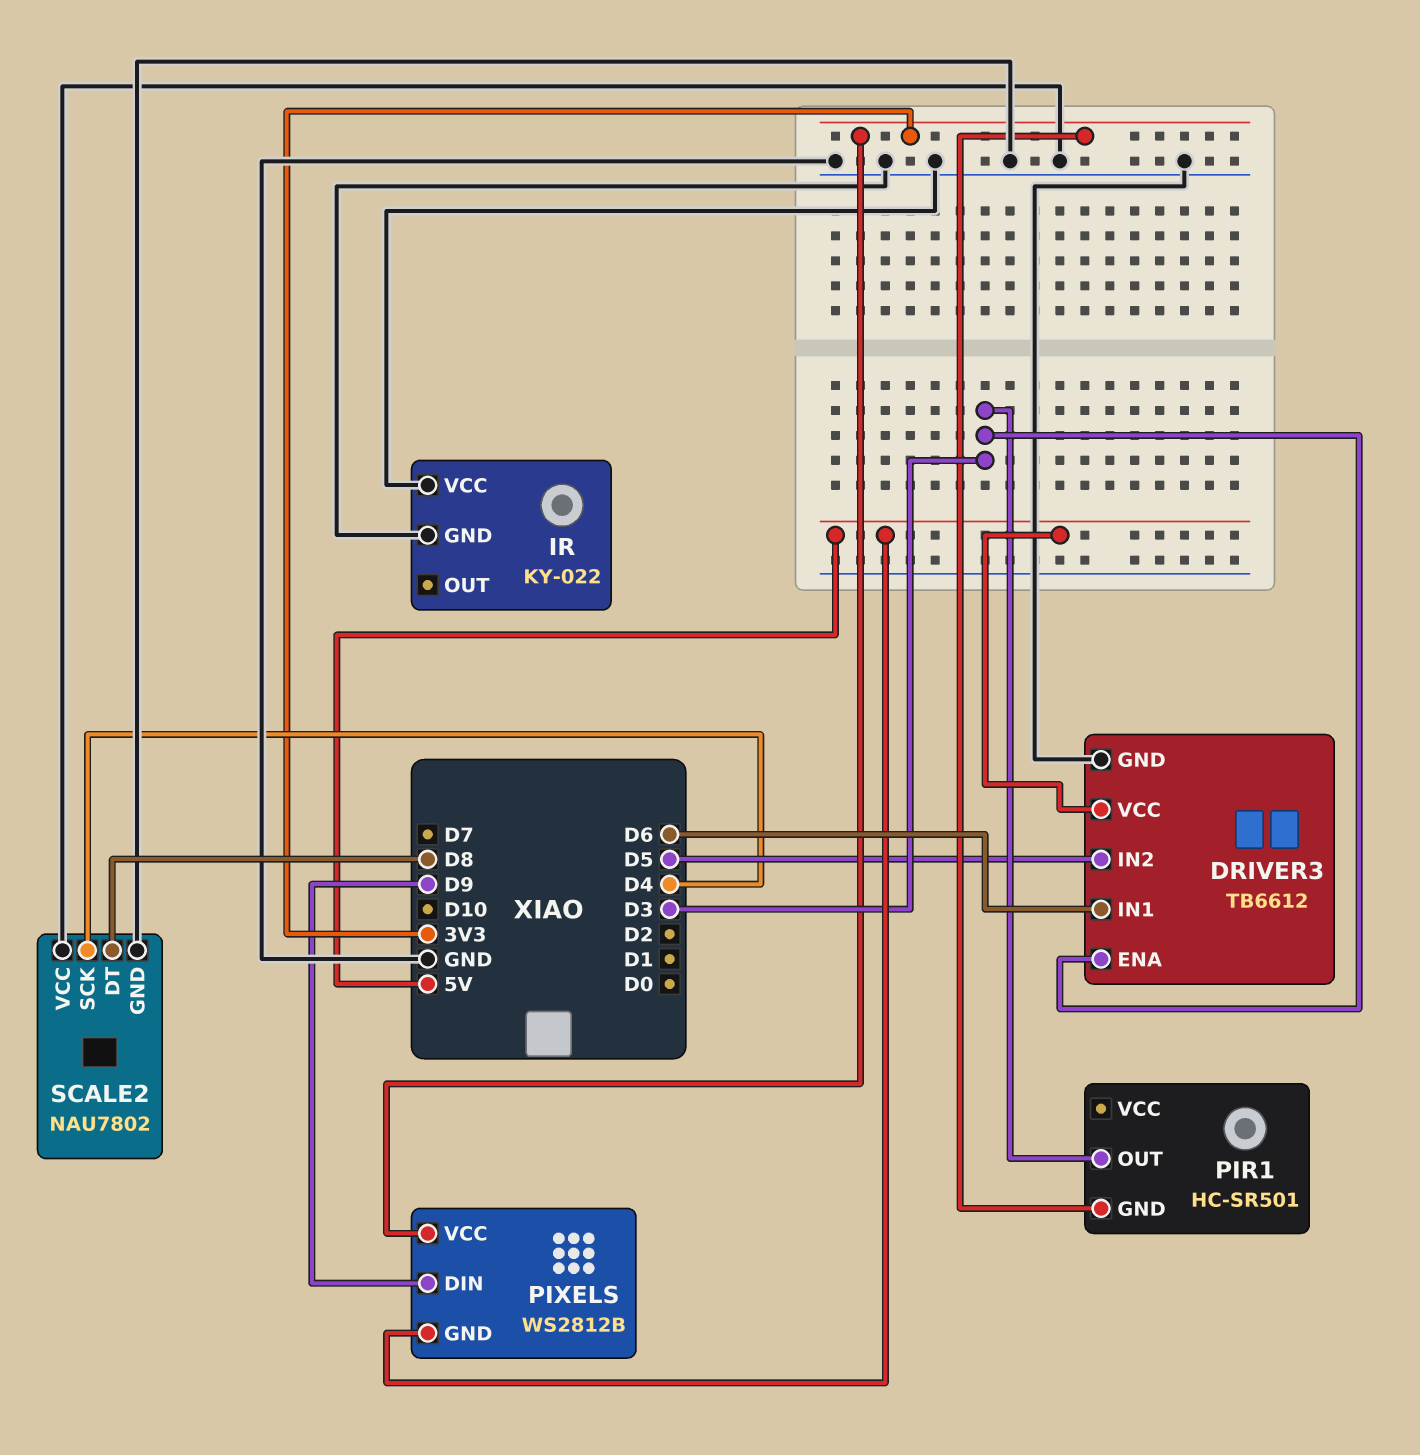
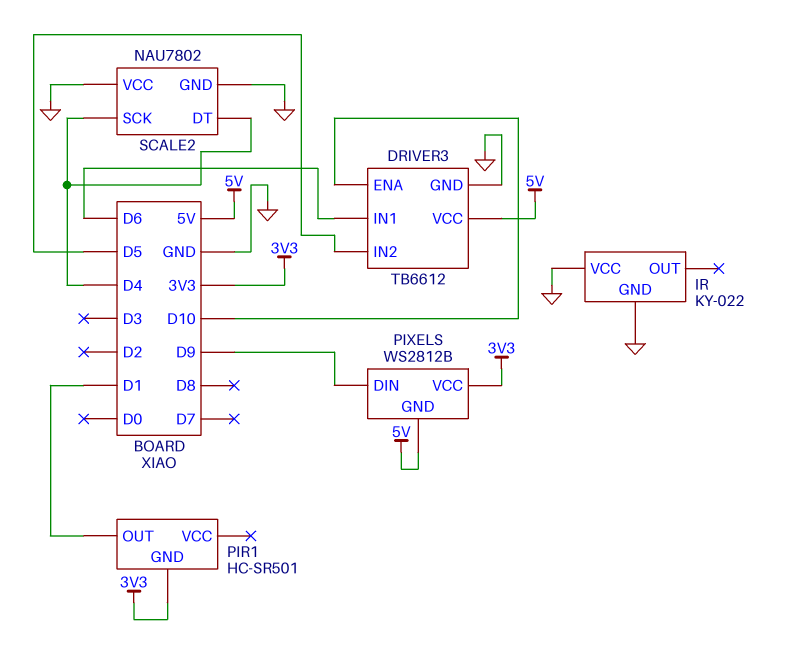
DRIVER3 pin ENA: D3 -> D10
PIR1 pin OUT: D3 -> D1
SCALE2 pin DT: D8 -> D4

